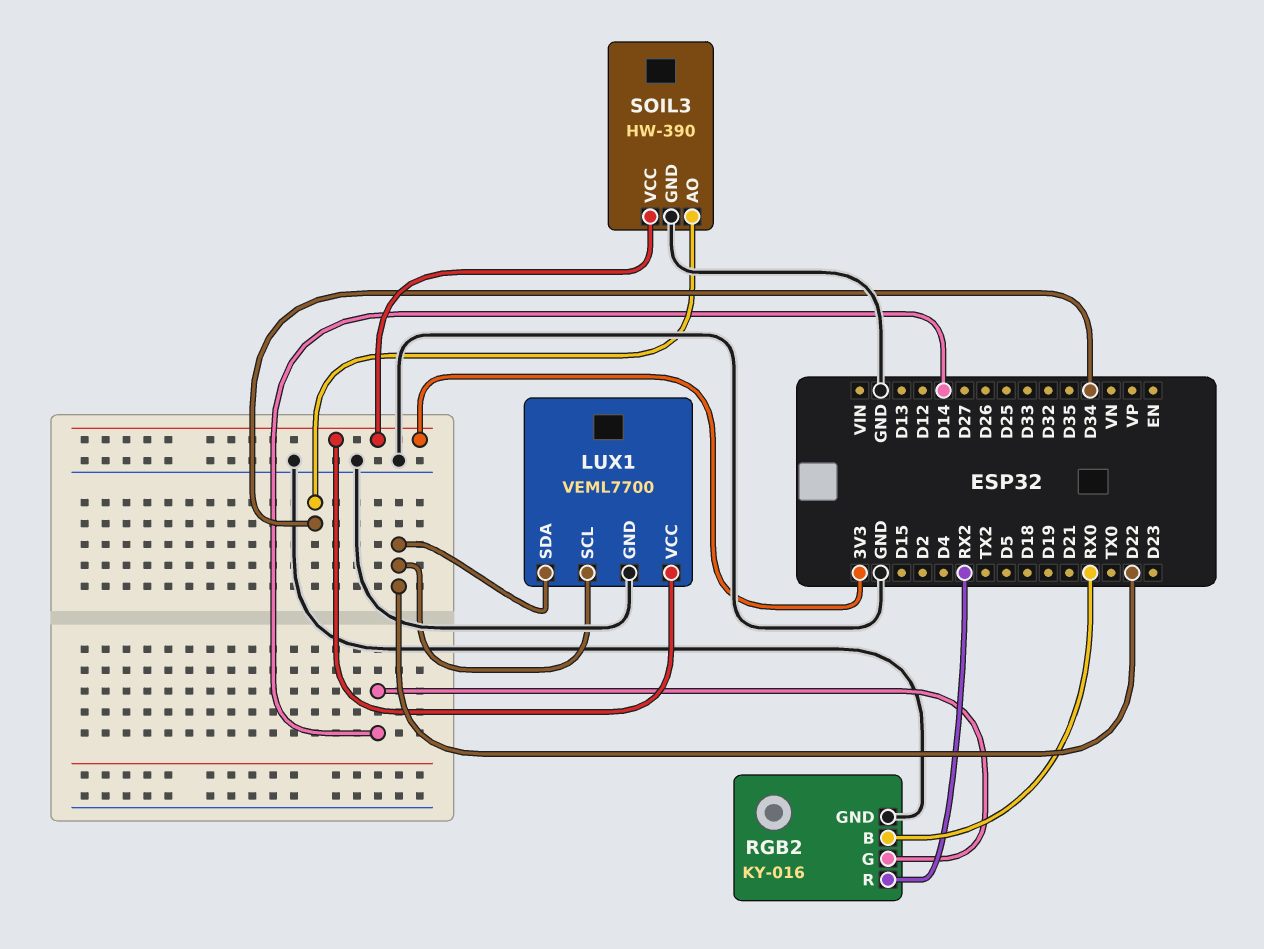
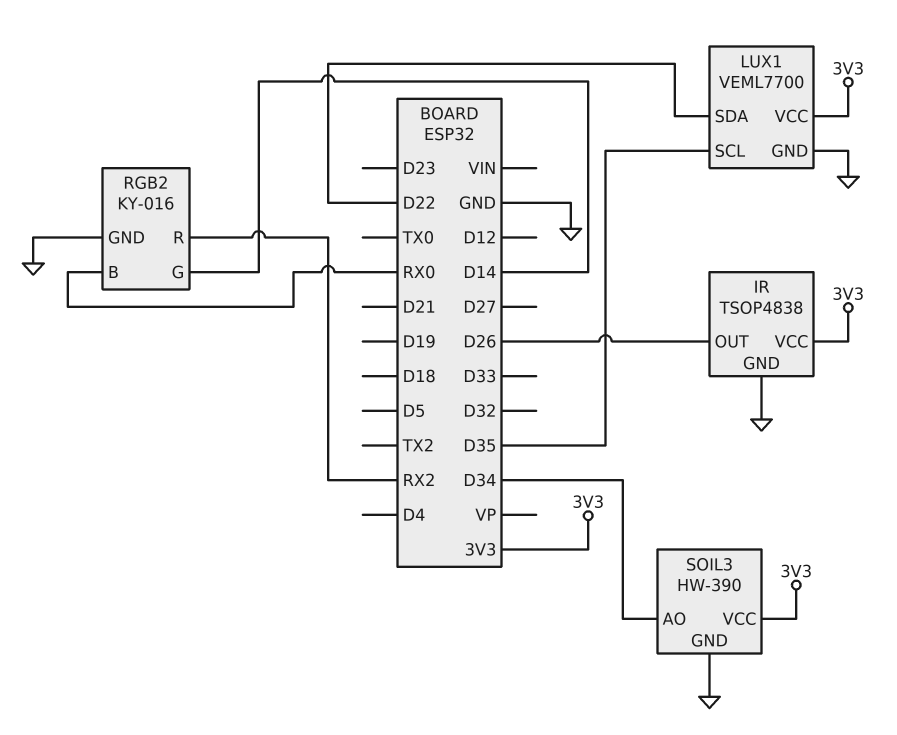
IR: none -> TSOP4838
IR pin GND: none -> GND
IR pin OUT: none -> D26
IR pin VCC: none -> 3V3
LUX1 pin SCL: D22 -> D35

